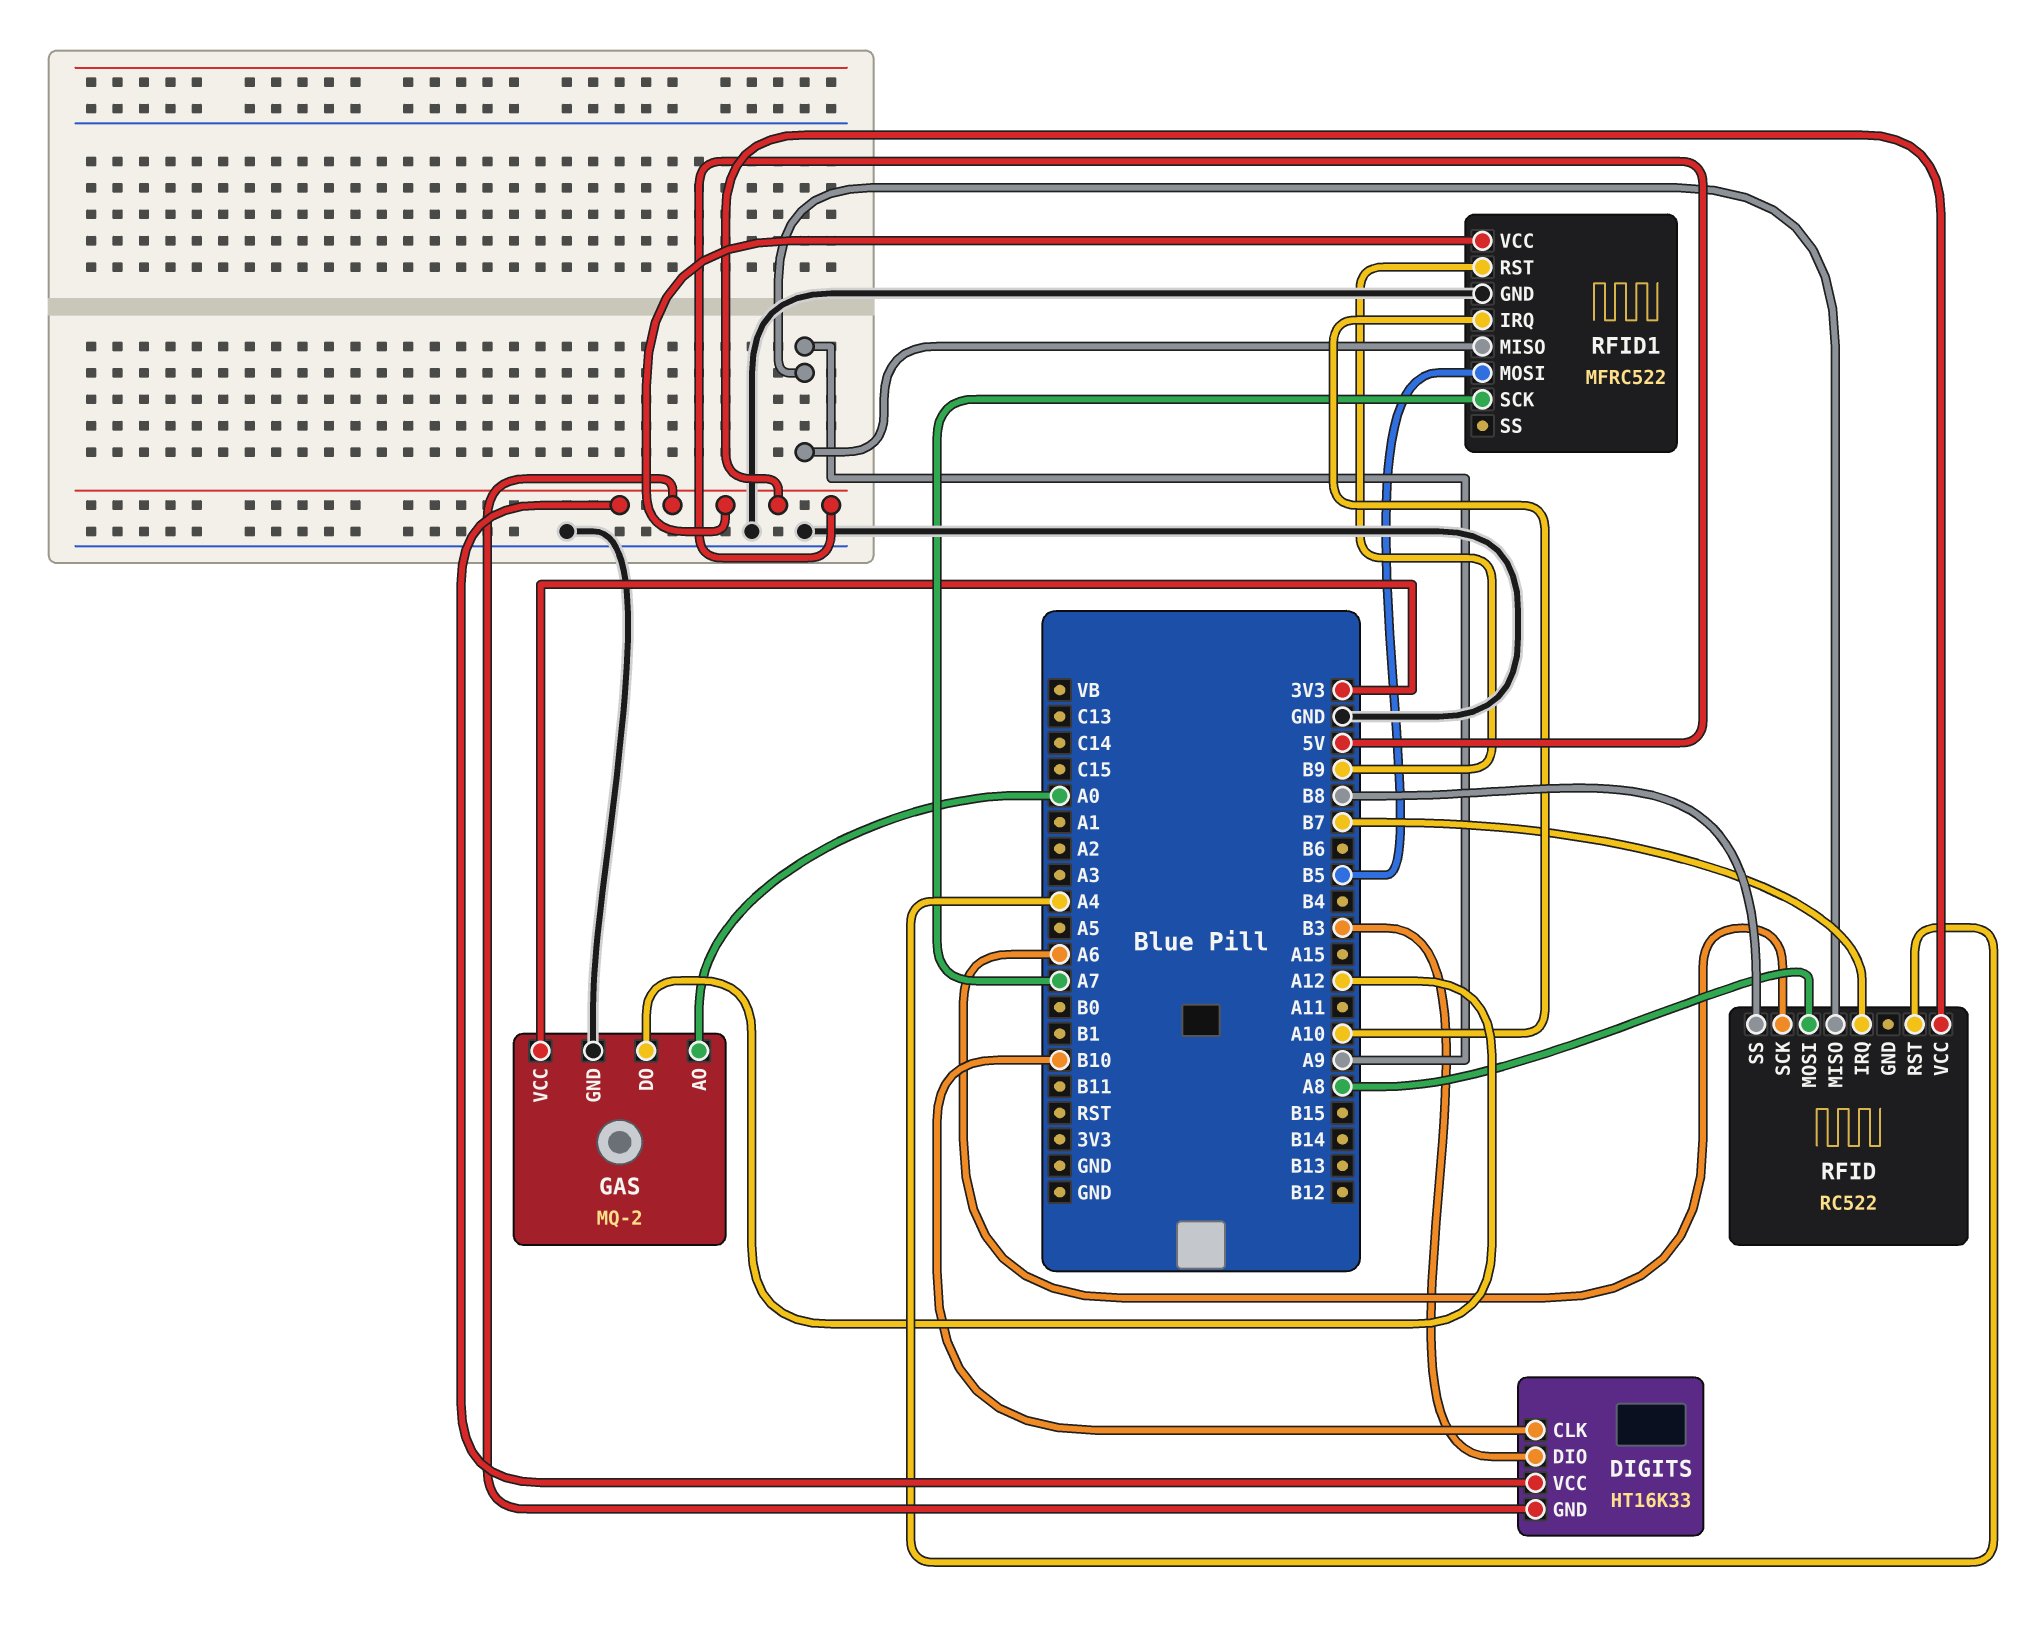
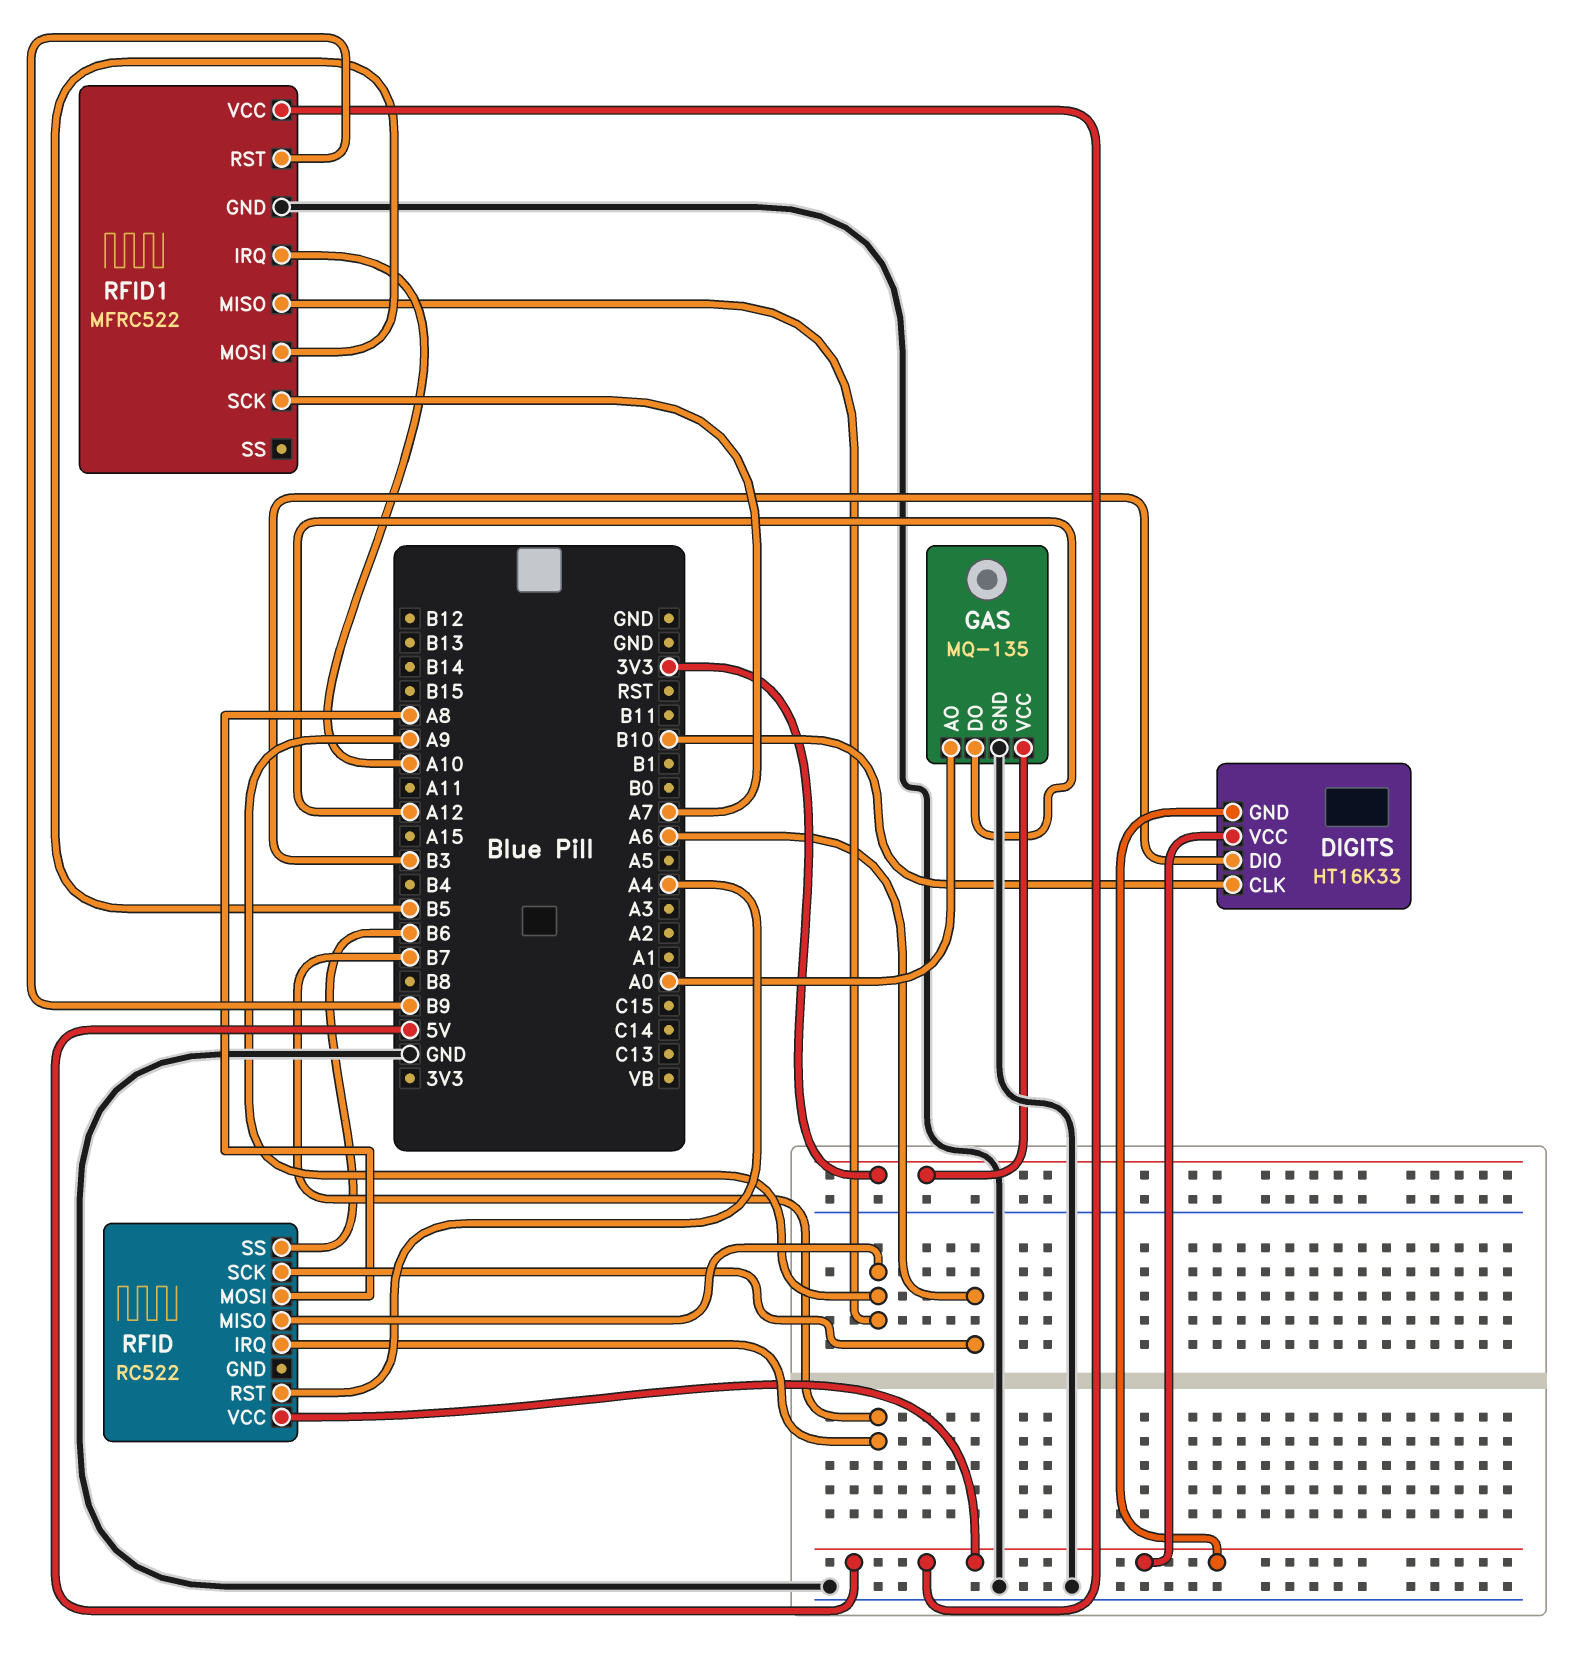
GAS: MQ-2 -> MQ-135
RFID pin SS: B8 -> B6

